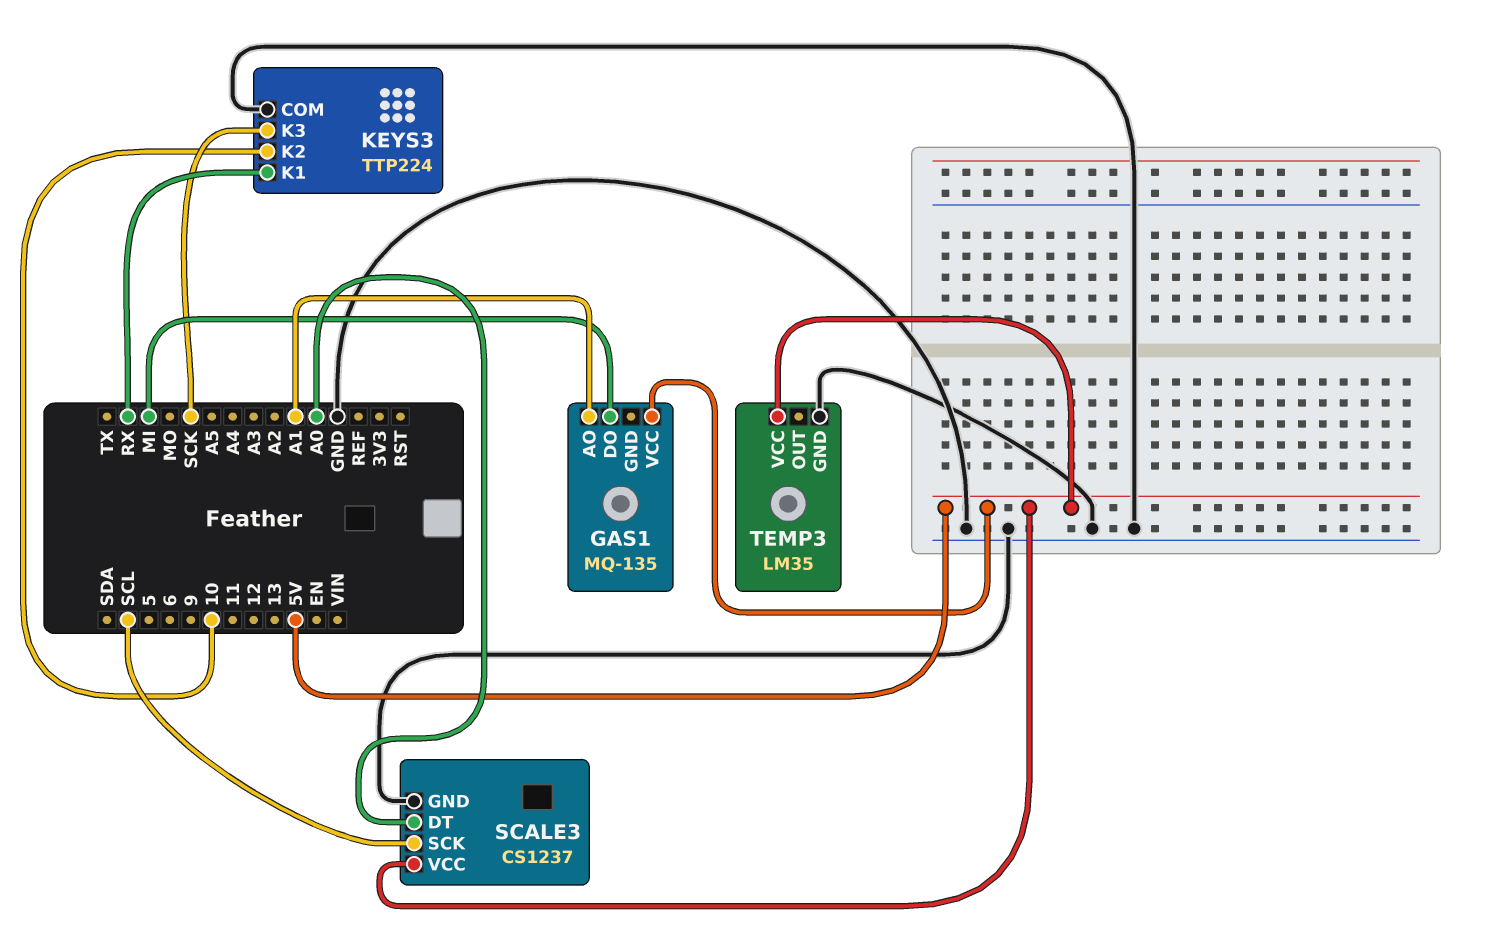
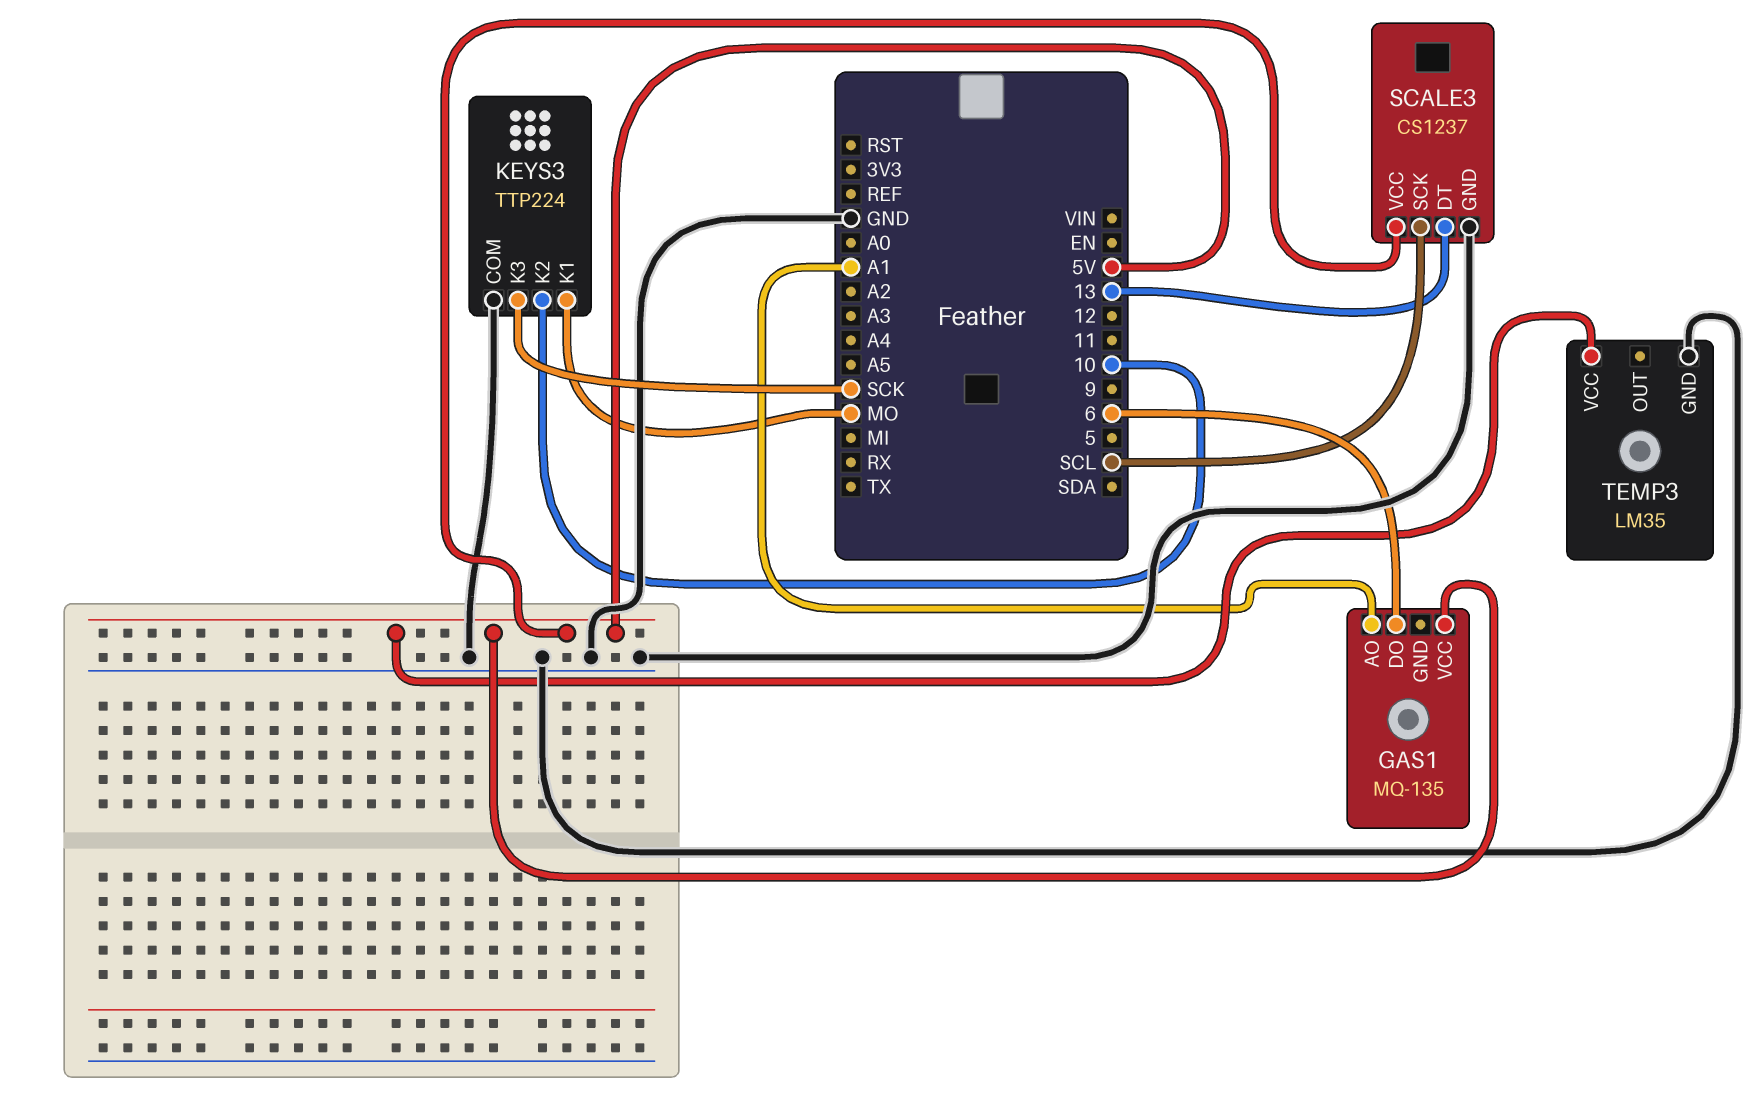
GAS1 pin DO: MI -> 6
KEYS3 pin K1: RX -> MO
SCALE3 pin DT: A0 -> 13

